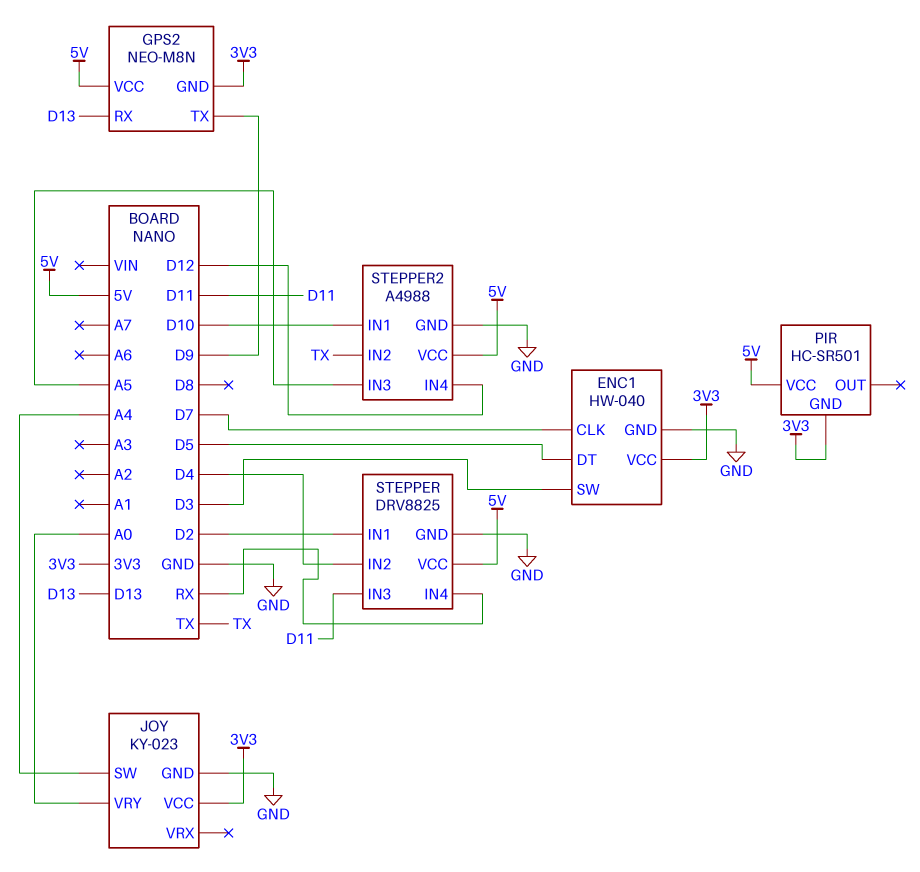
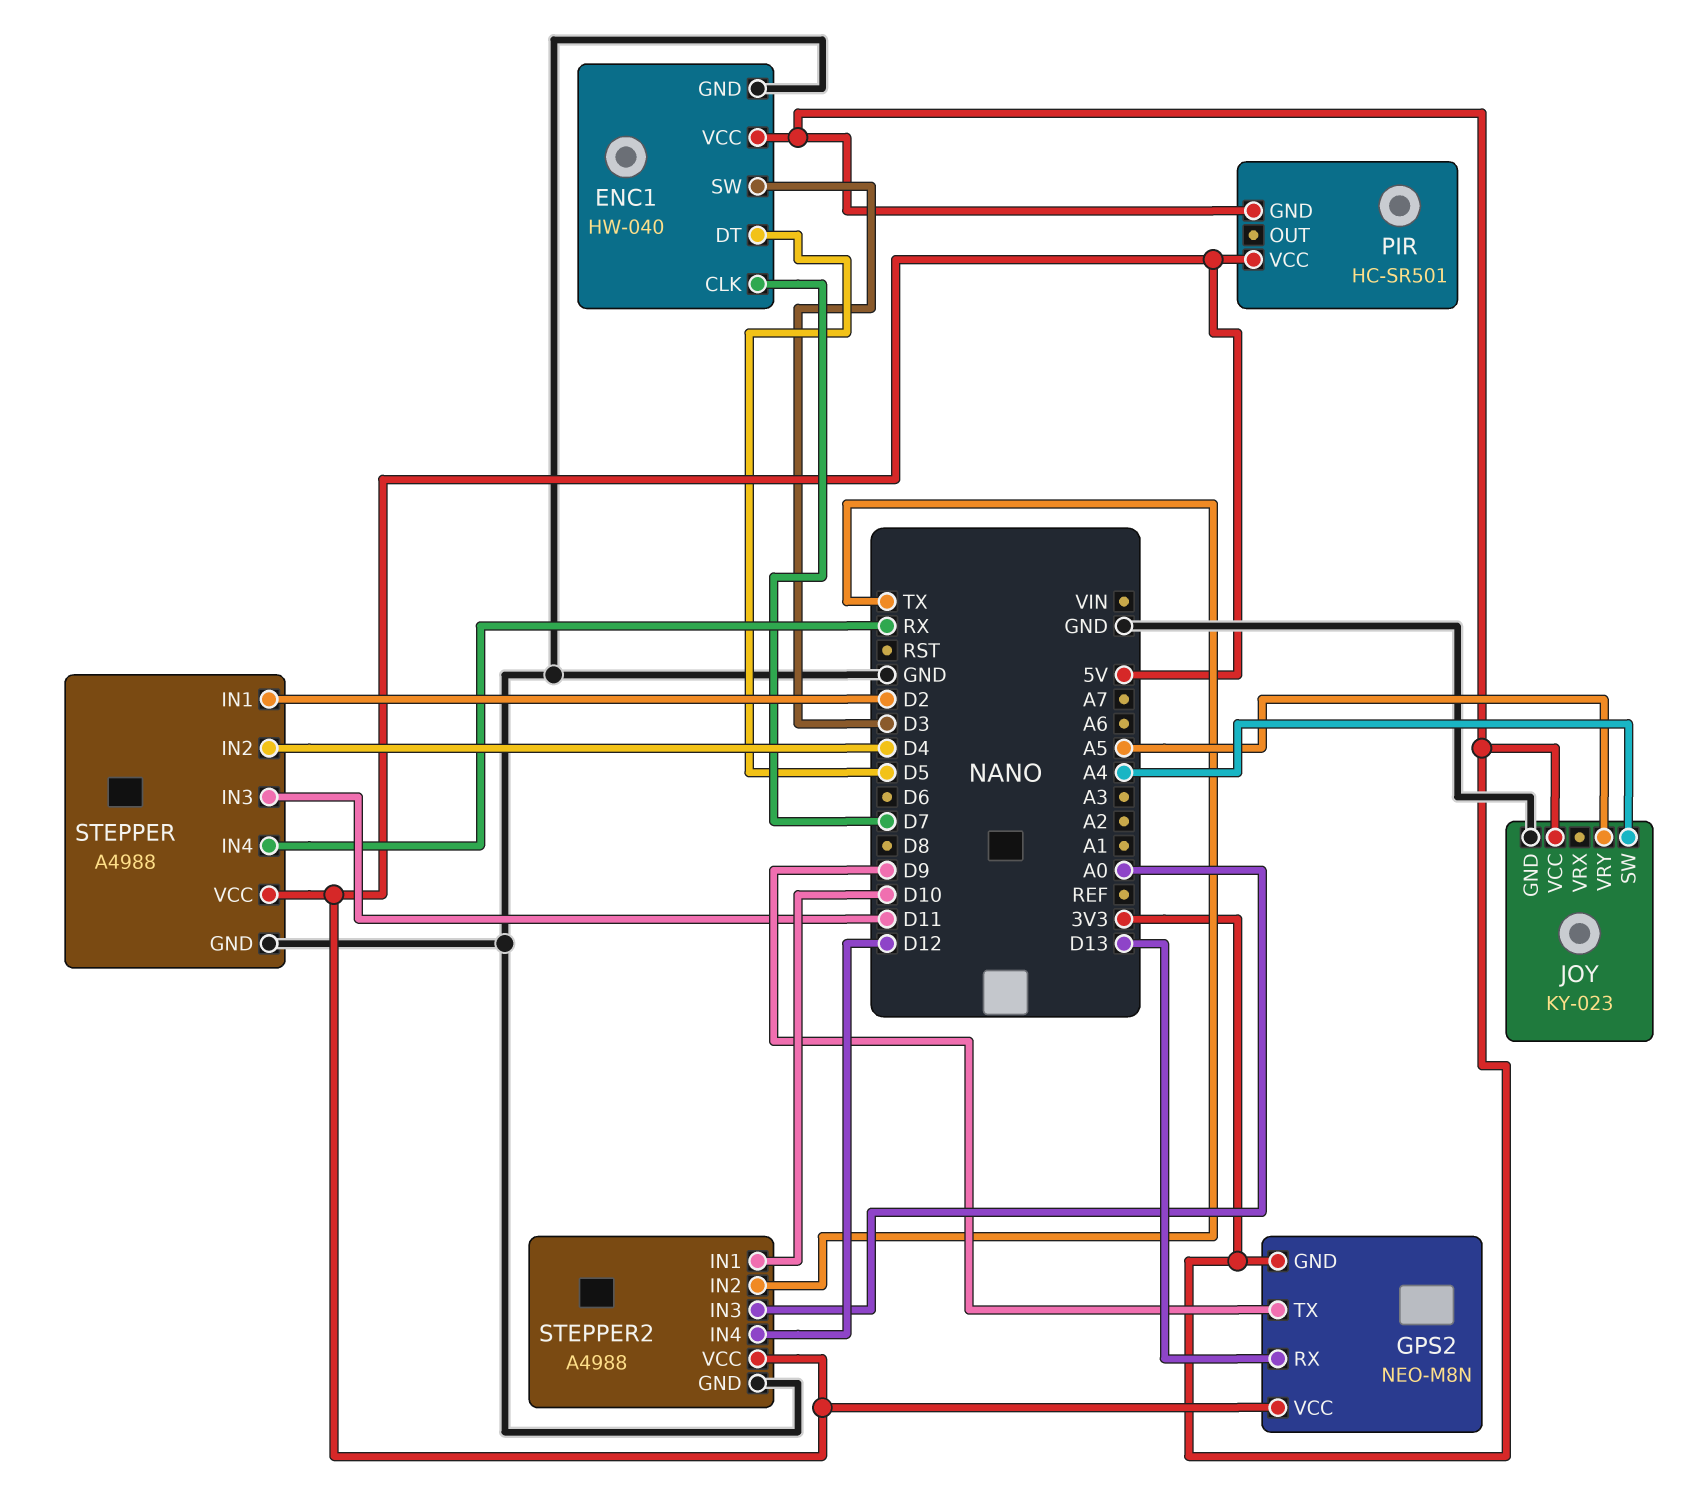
JOY pin VRY: A0 -> A5
STEPPER: DRV8825 -> A4988
STEPPER2 pin IN3: A5 -> A0

